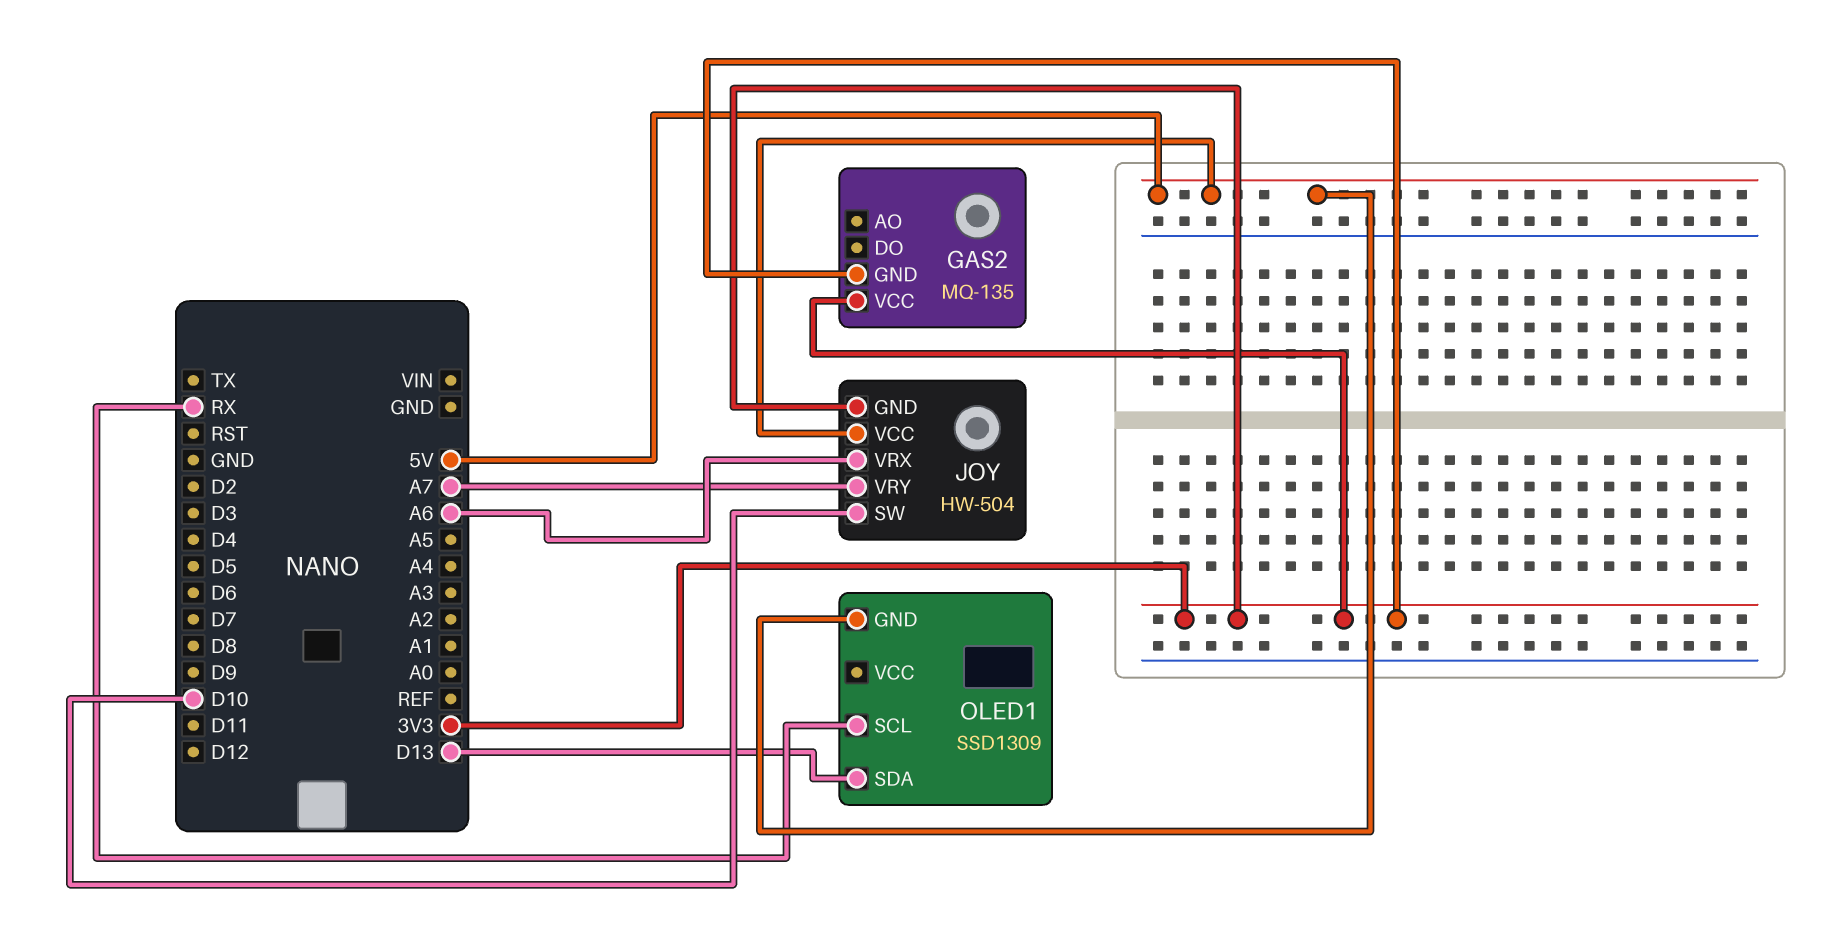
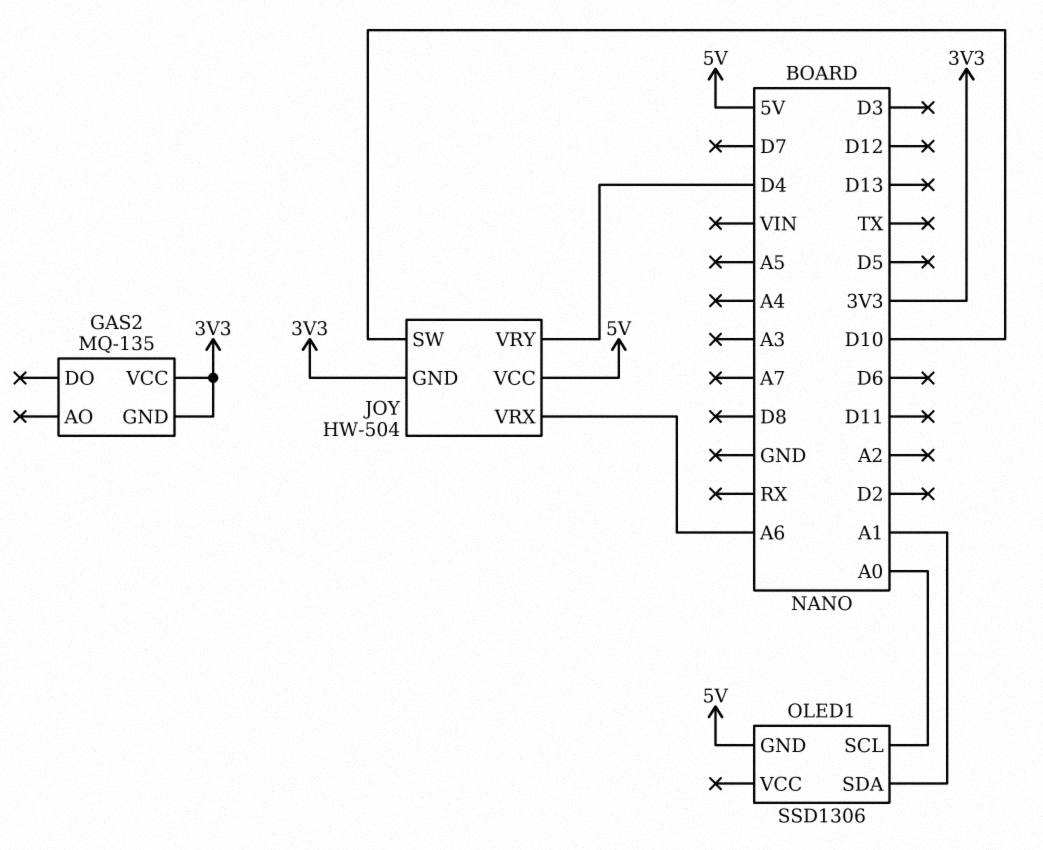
JOY pin VRY: A7 -> D4
OLED1: SSD1309 -> SSD1306
OLED1 pin SCL: RX -> A0
OLED1 pin SDA: D13 -> A1

